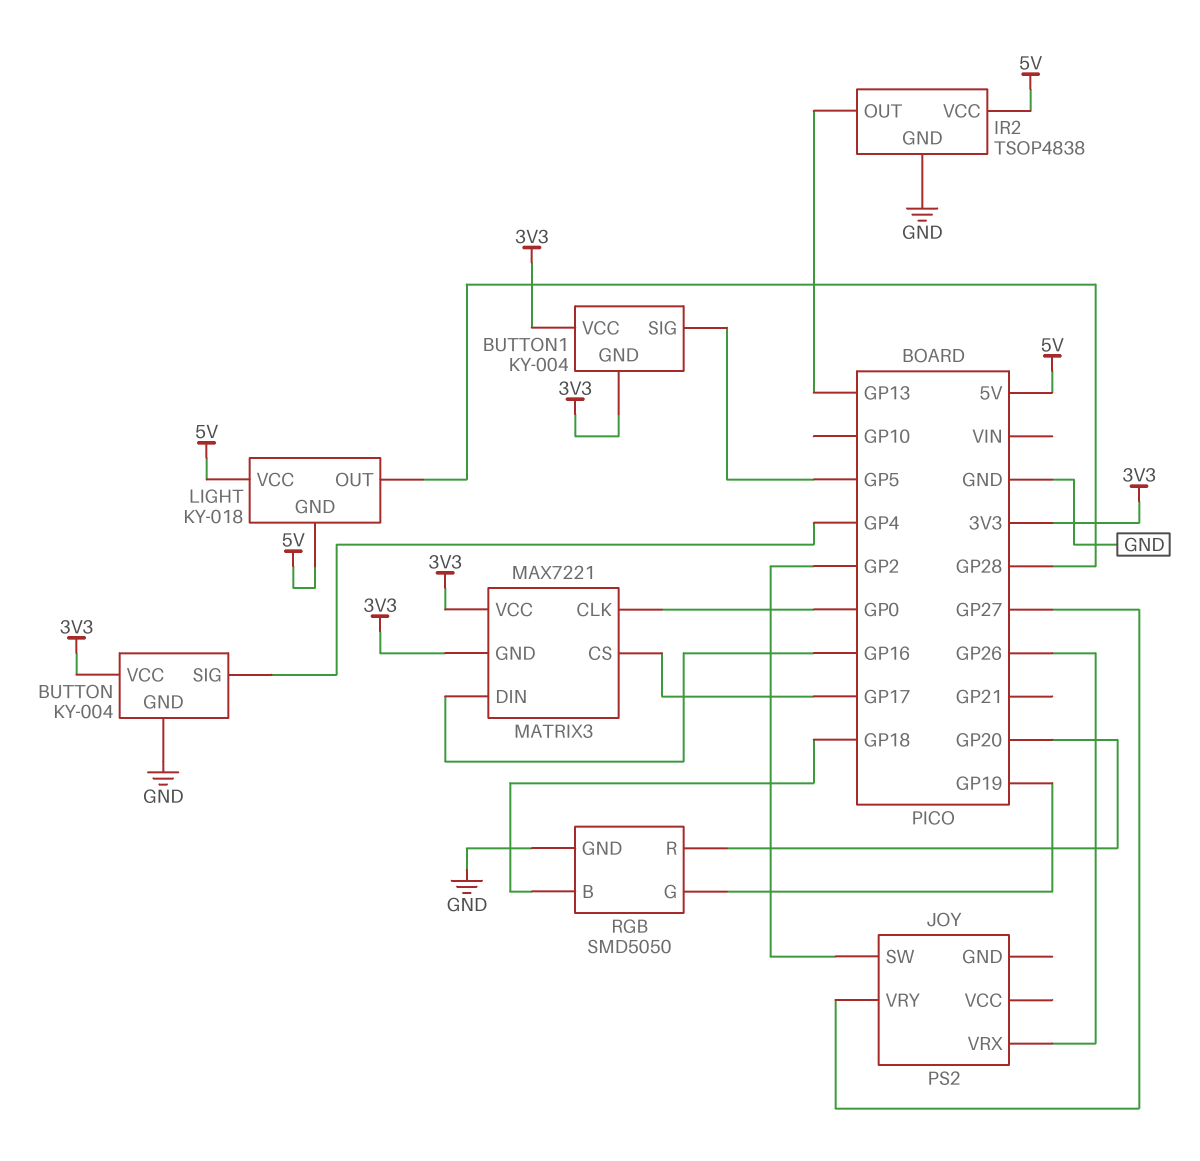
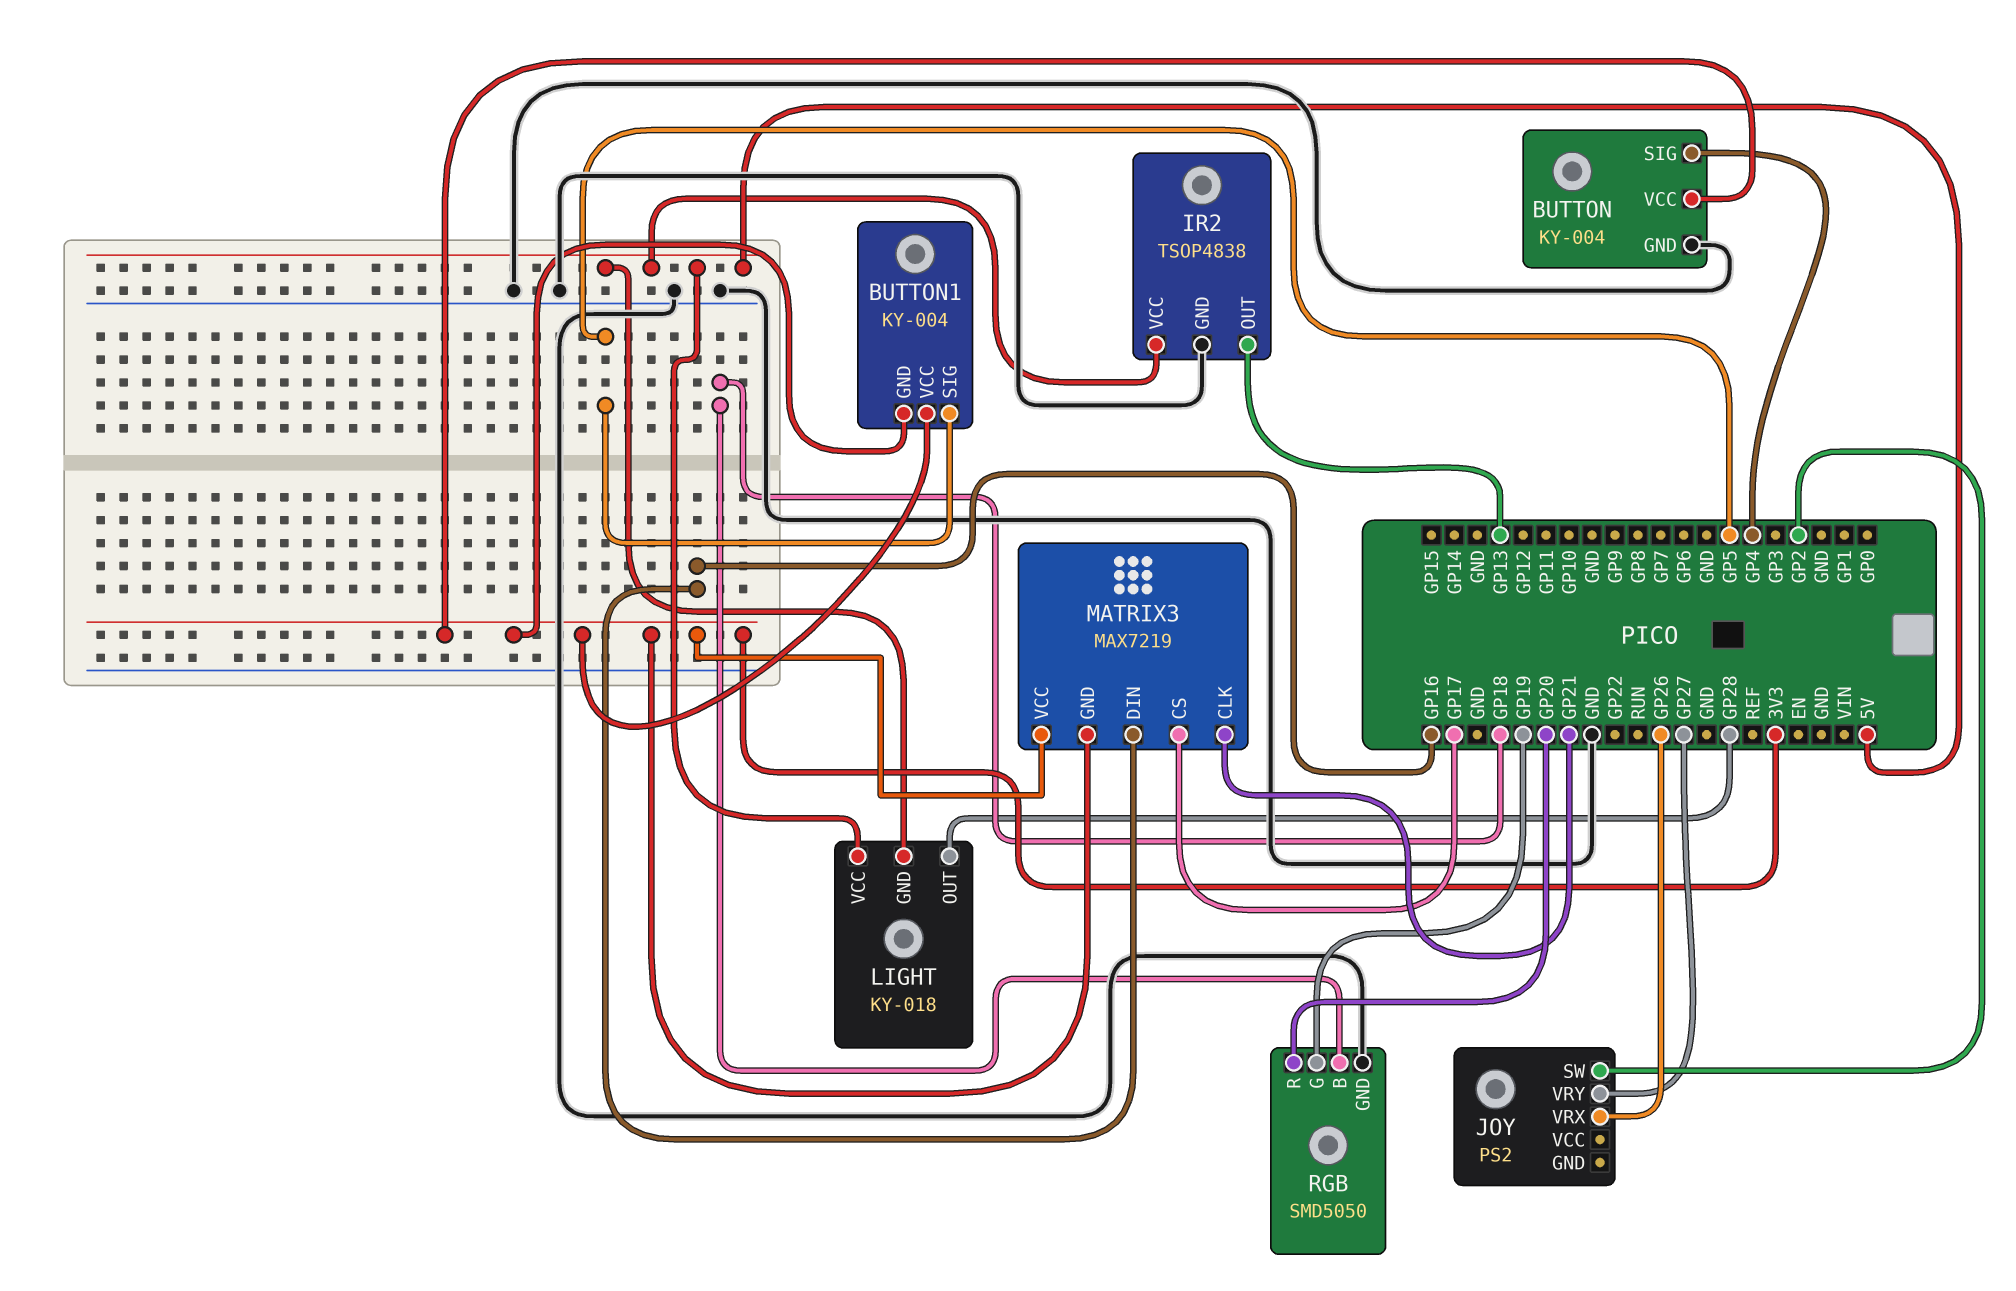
MATRIX3: MAX7221 -> MAX7219
MATRIX3 pin CLK: GP0 -> GP21

